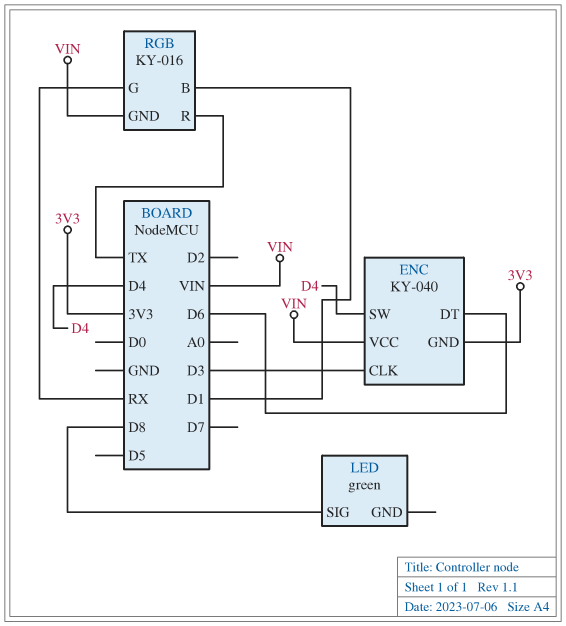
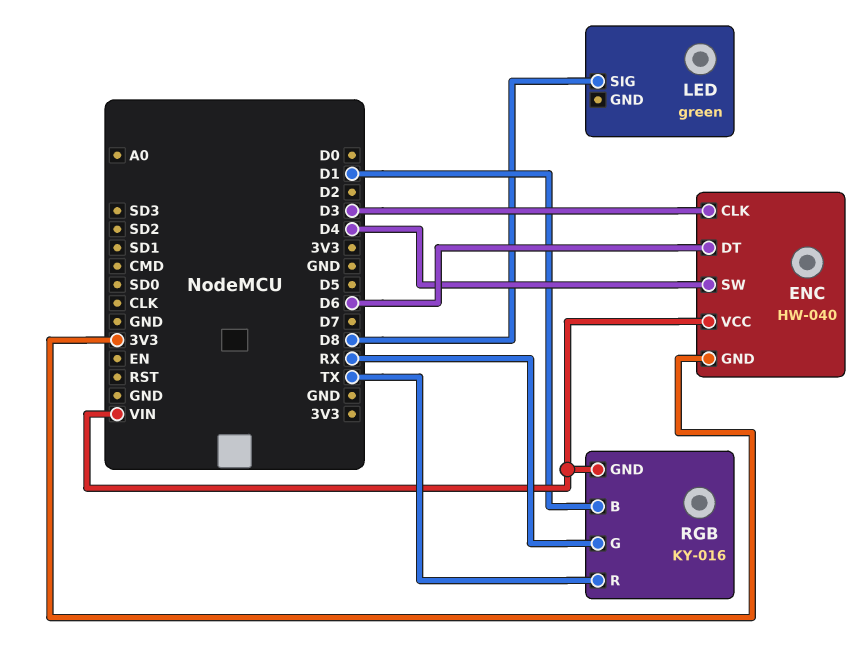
ENC: KY-040 -> HW-040

